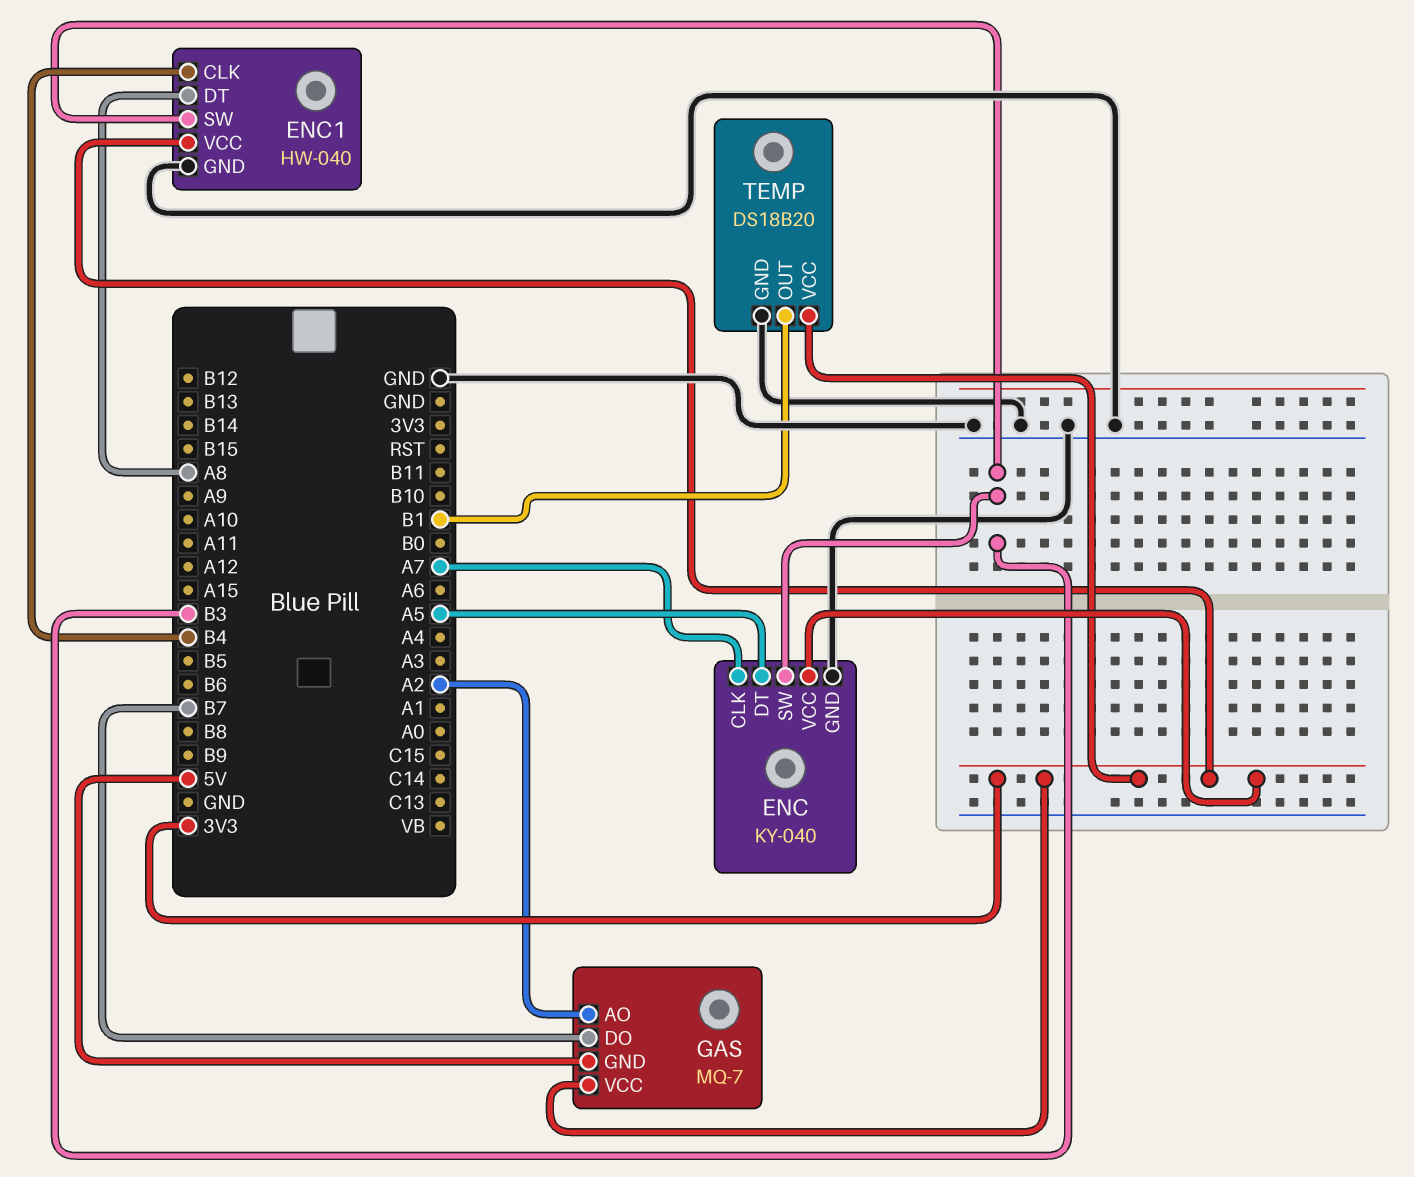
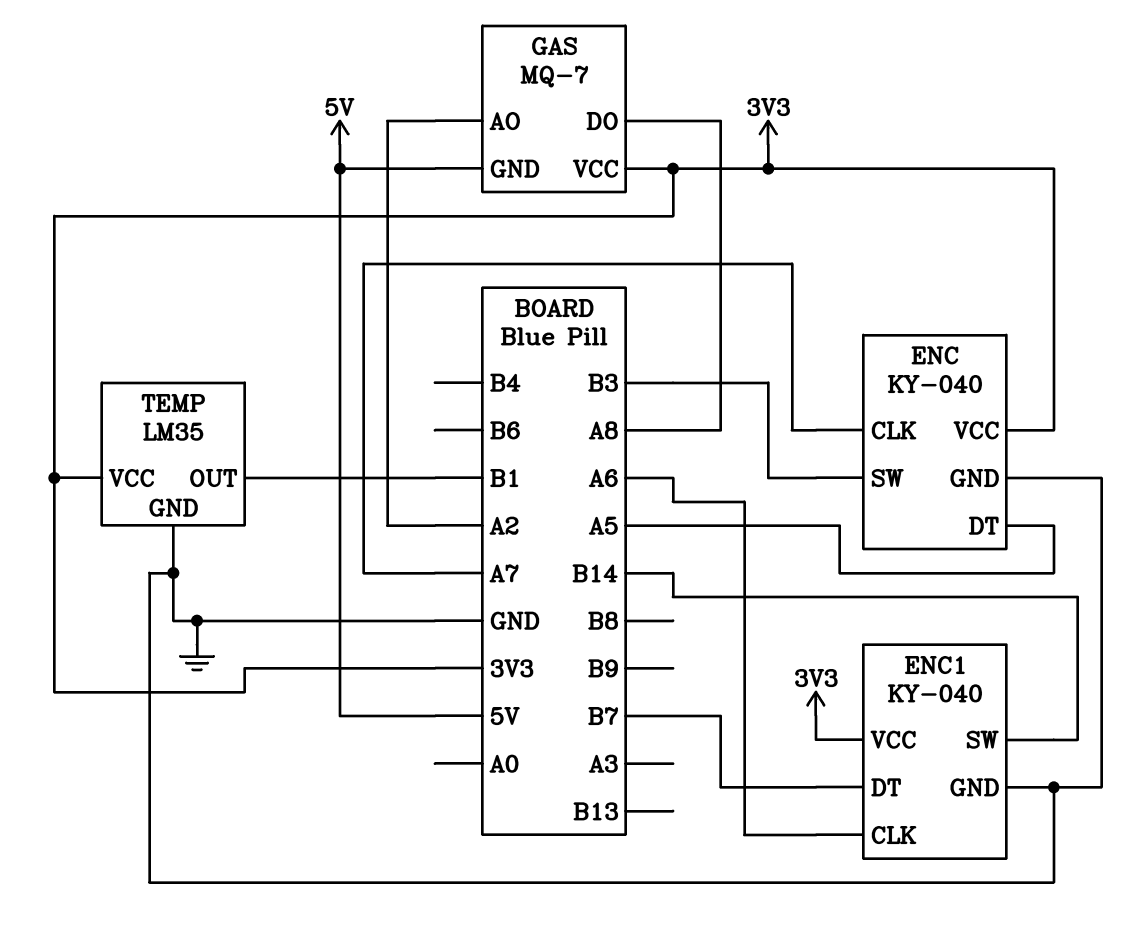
ENC1: HW-040 -> KY-040
ENC1 pin CLK: B4 -> A6
ENC1 pin DT: A8 -> B7
ENC1 pin SW: B3 -> B14
GAS pin DO: B7 -> A8
TEMP: DS18B20 -> LM35

